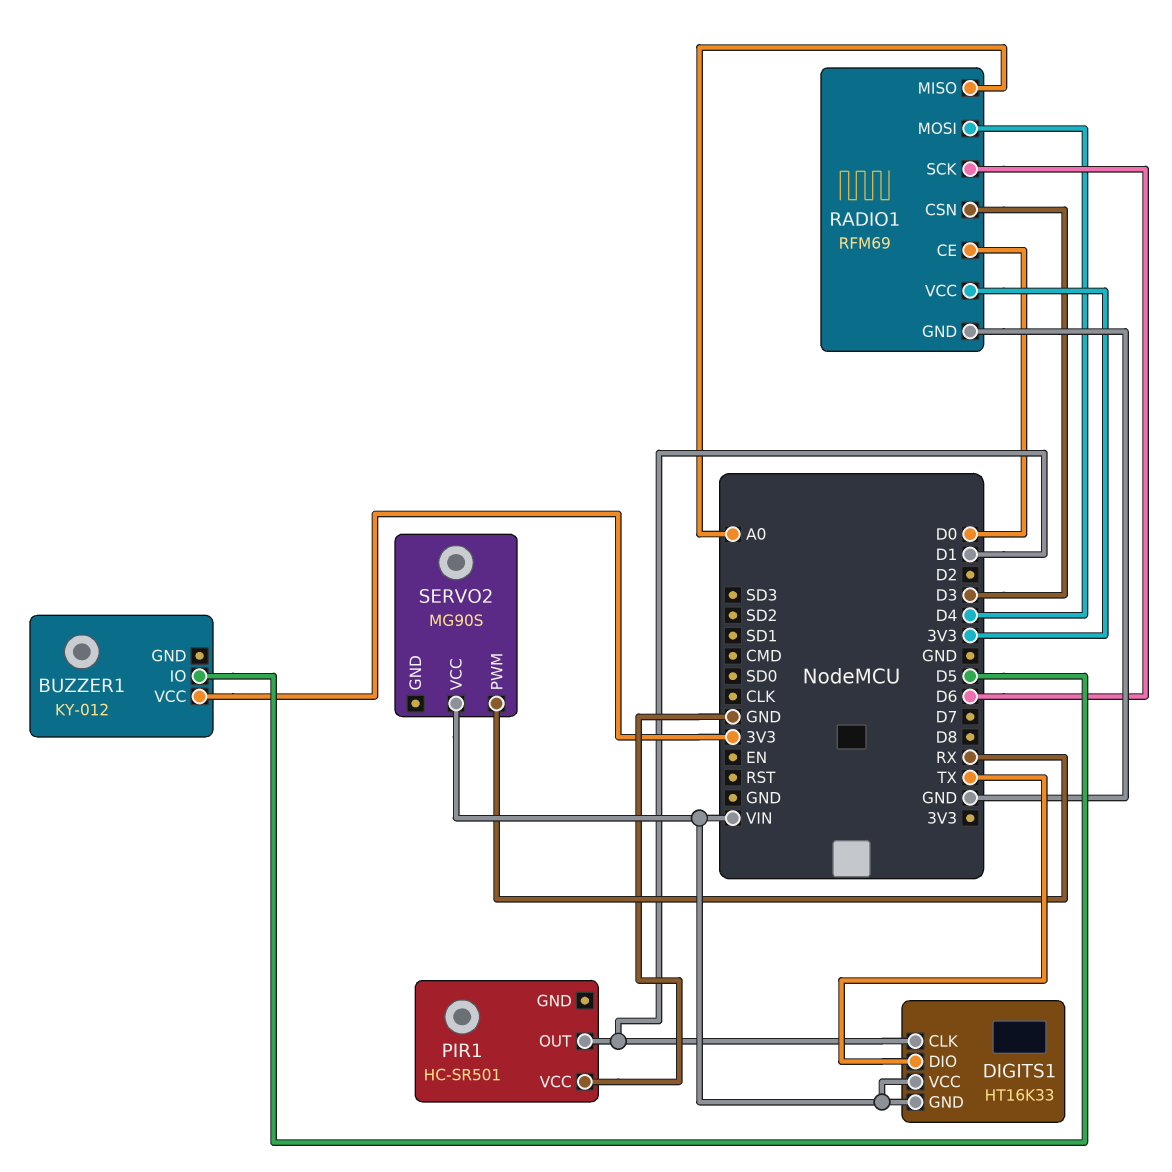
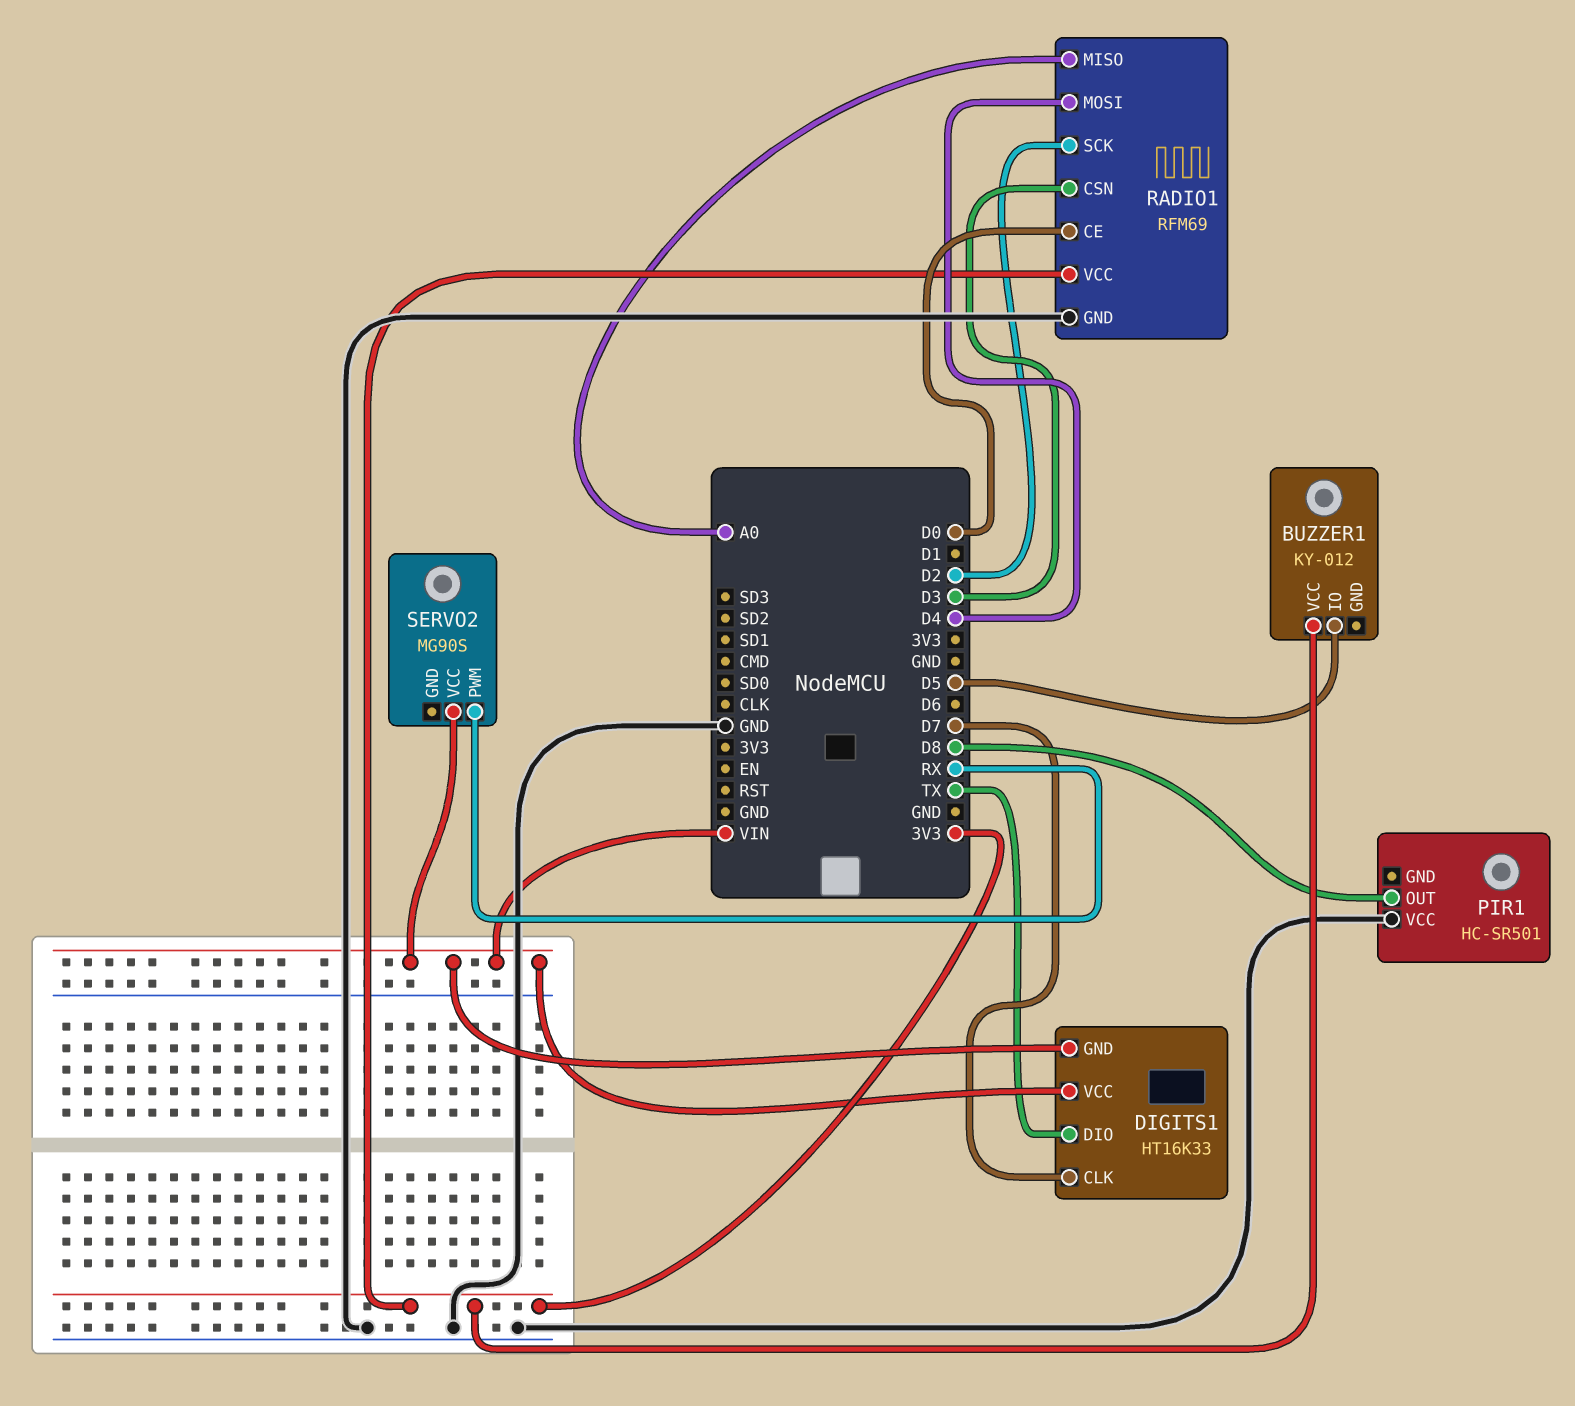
DIGITS1 pin CLK: D1 -> D7
PIR1 pin OUT: D1 -> D8
RADIO1 pin SCK: D6 -> D2

